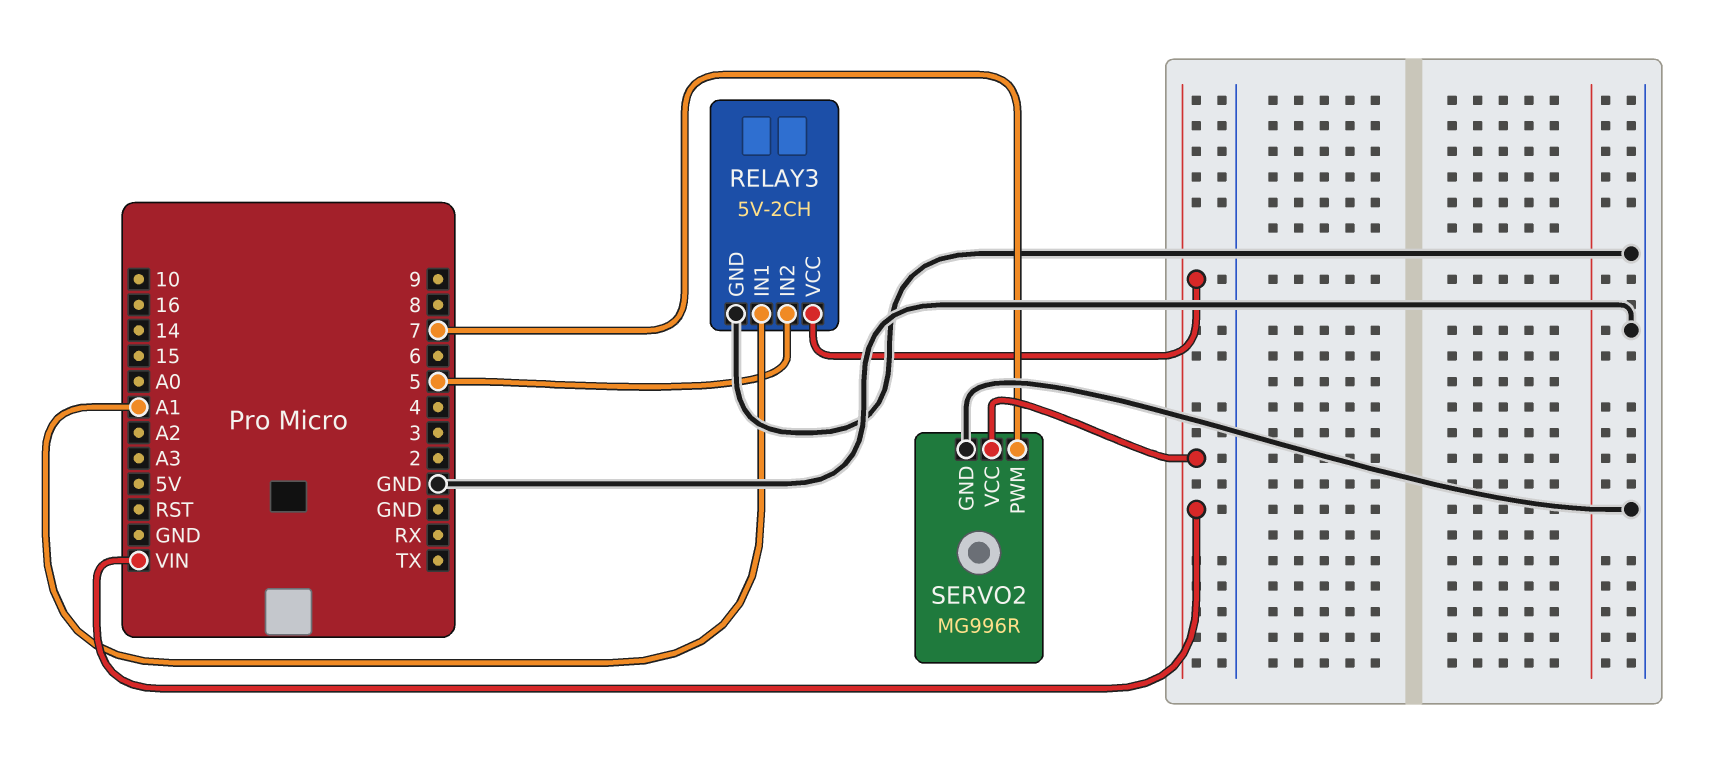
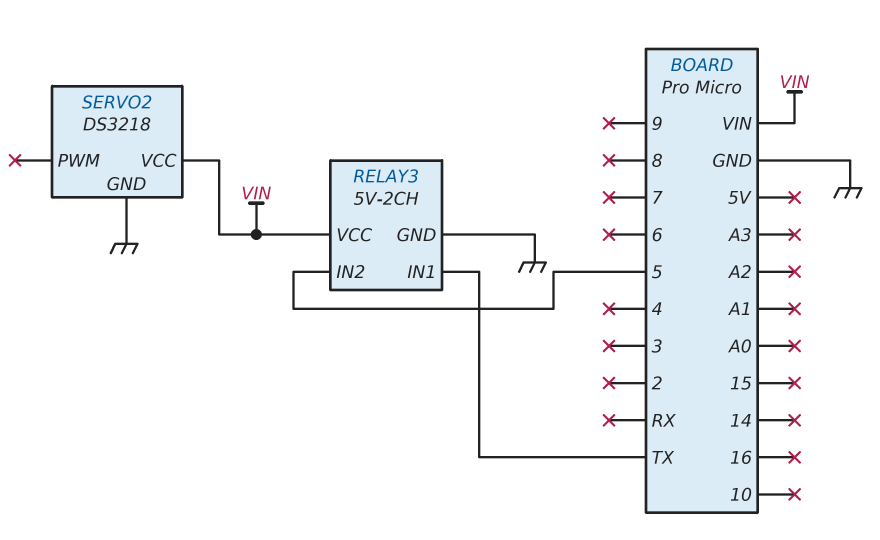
RELAY3 pin IN1: A1 -> TX
SERVO2: MG996R -> DS3218
SERVO2 pin PWM: 7 -> none

